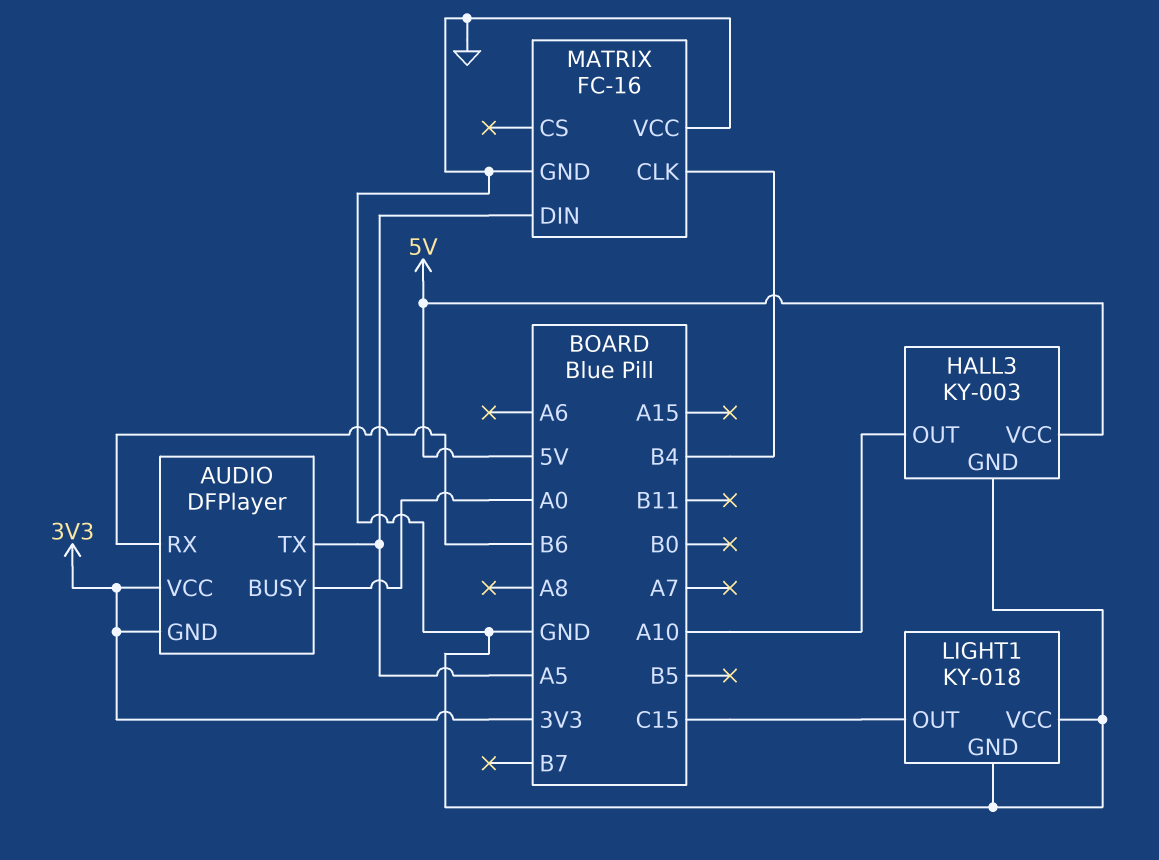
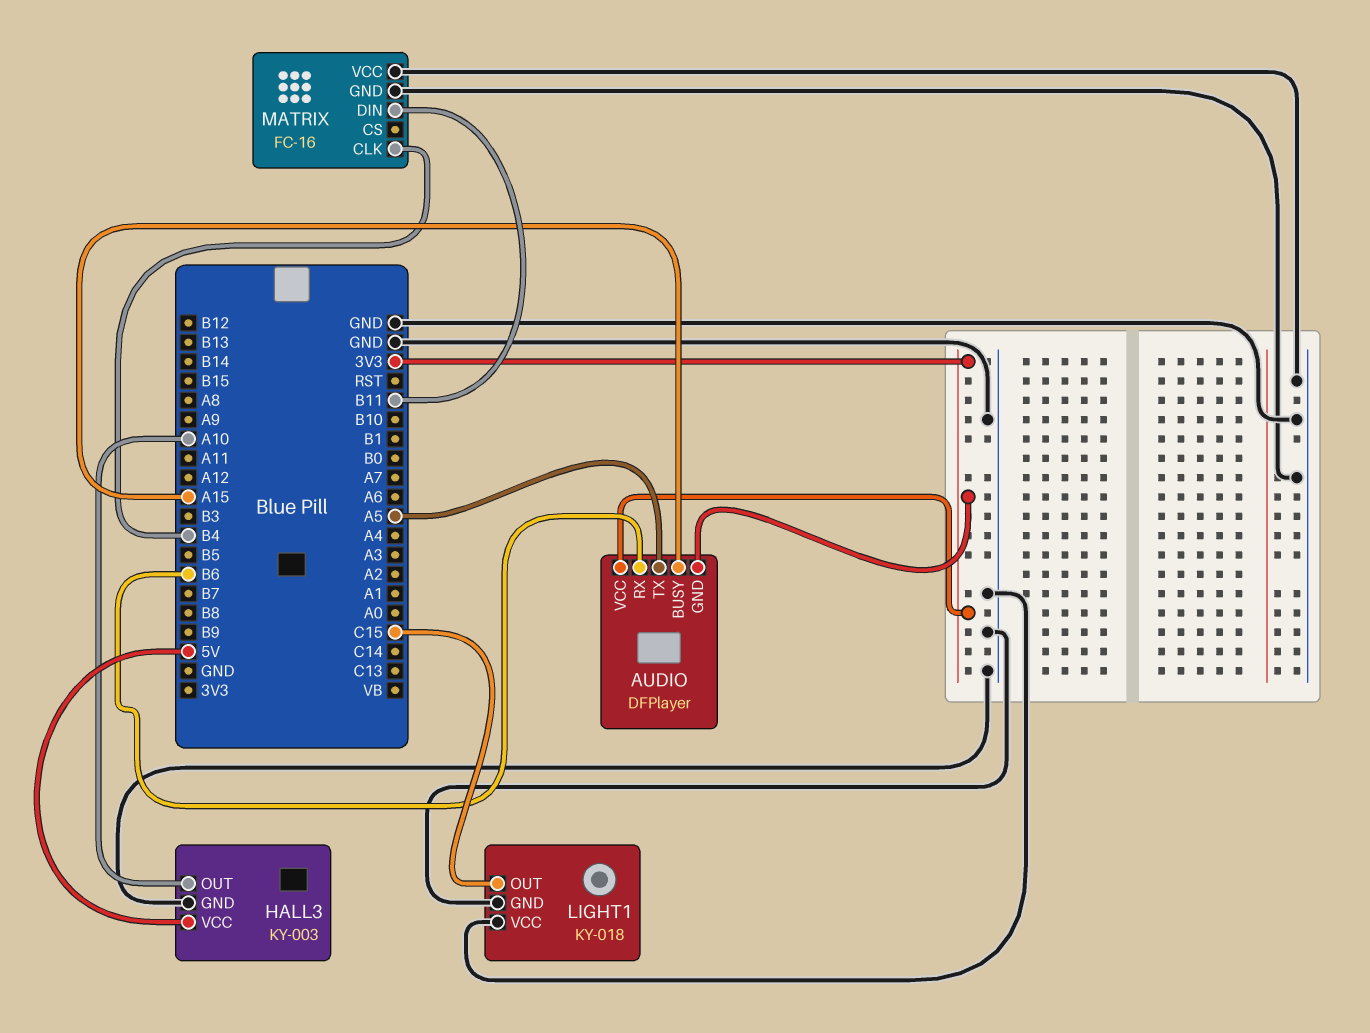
AUDIO pin BUSY: A0 -> A15
MATRIX pin DIN: A5 -> B11

